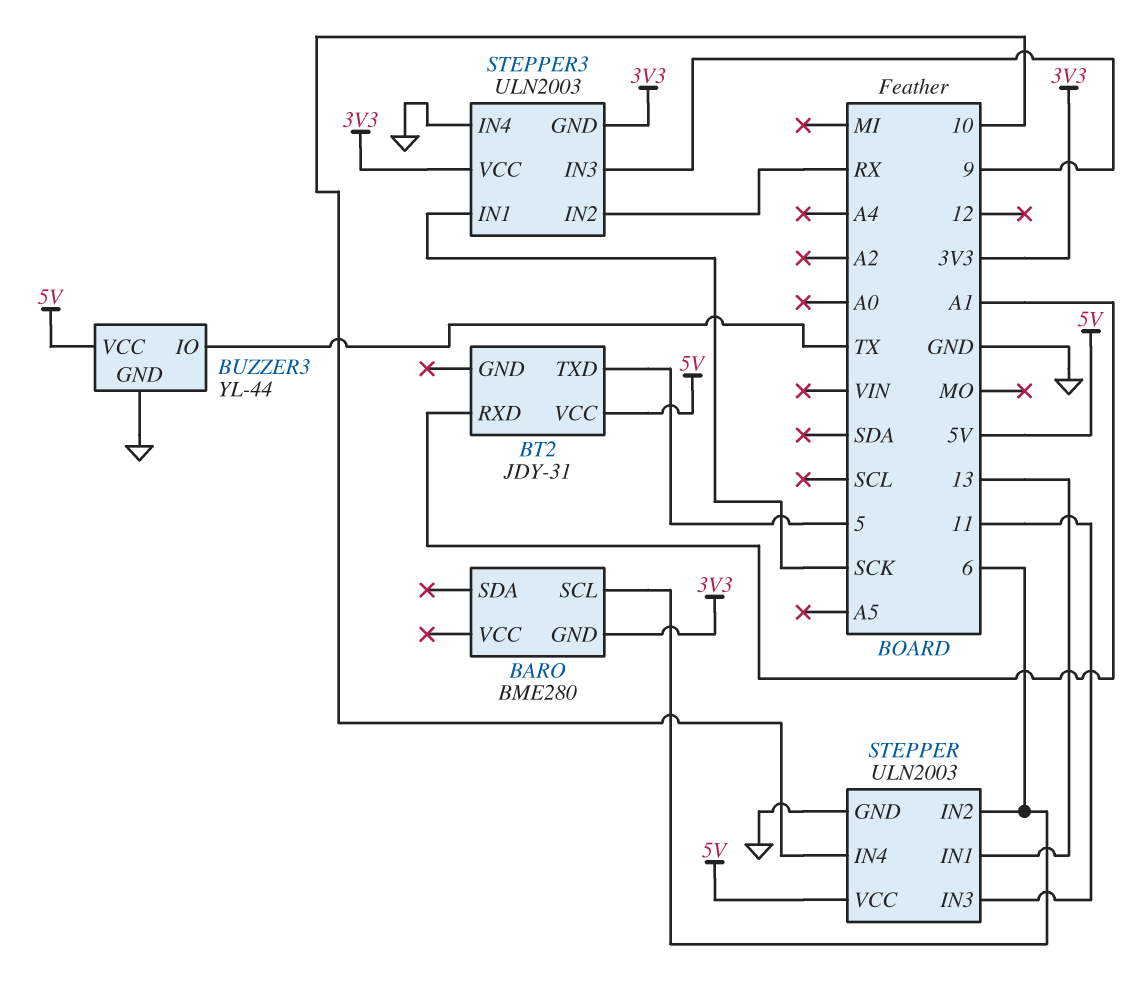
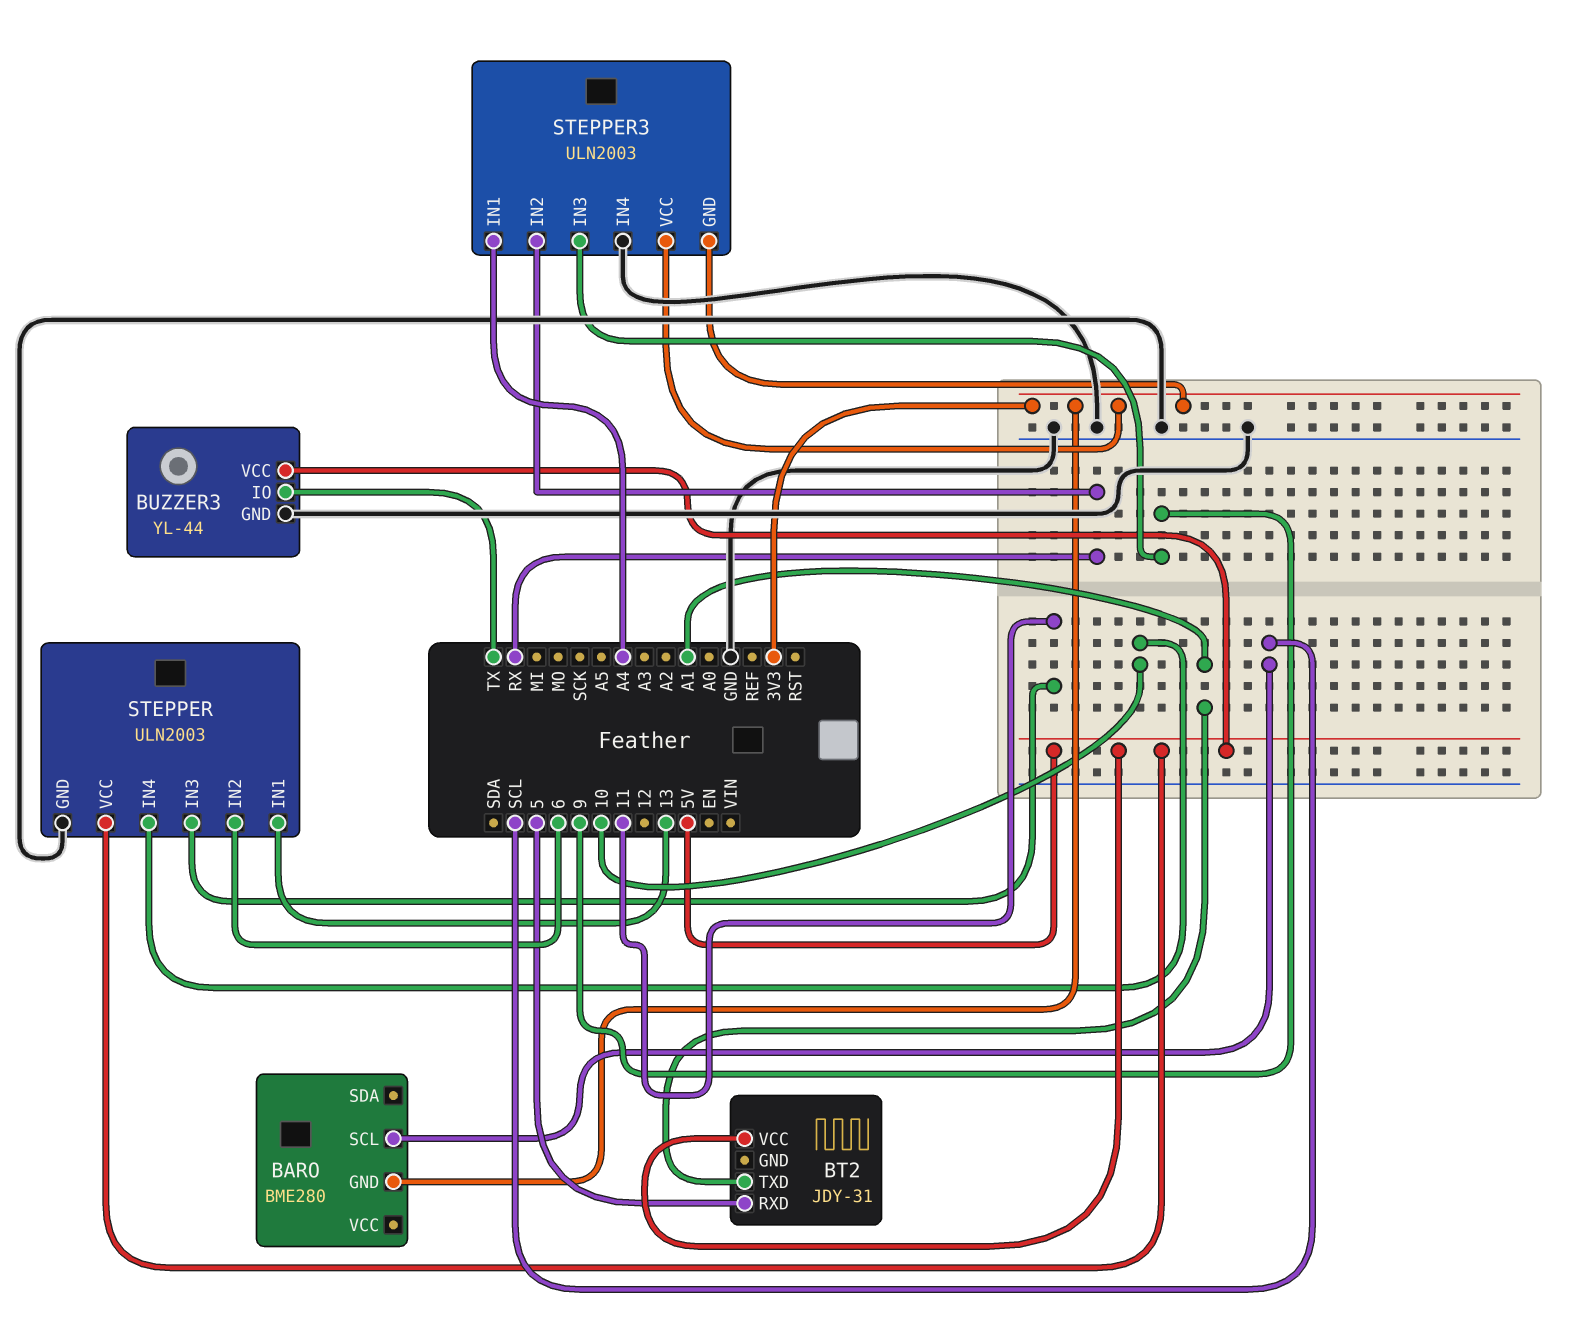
BARO pin SCL: 6 -> SCL
BT2 pin RXD: A1 -> 5
BT2 pin TXD: 5 -> A1
STEPPER3 pin IN1: SCK -> A4

